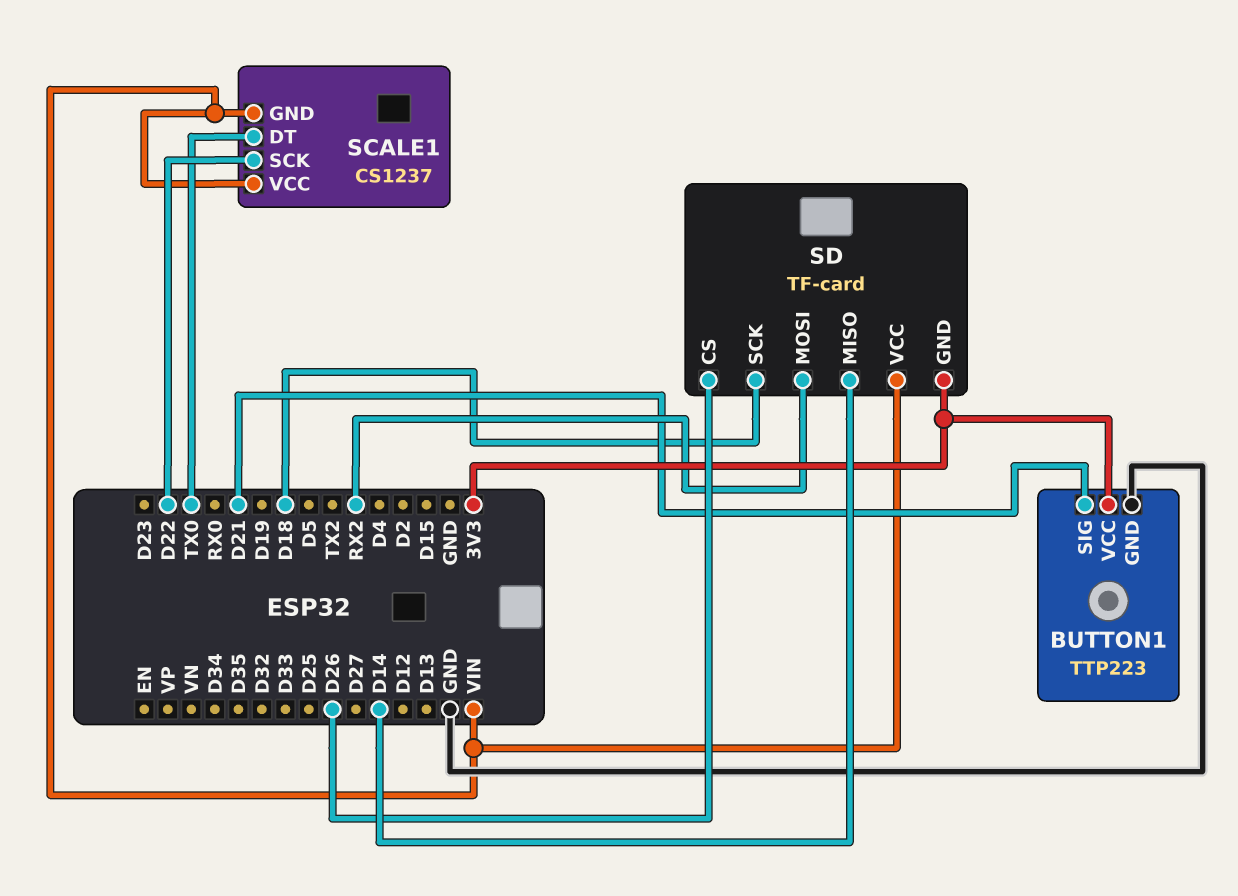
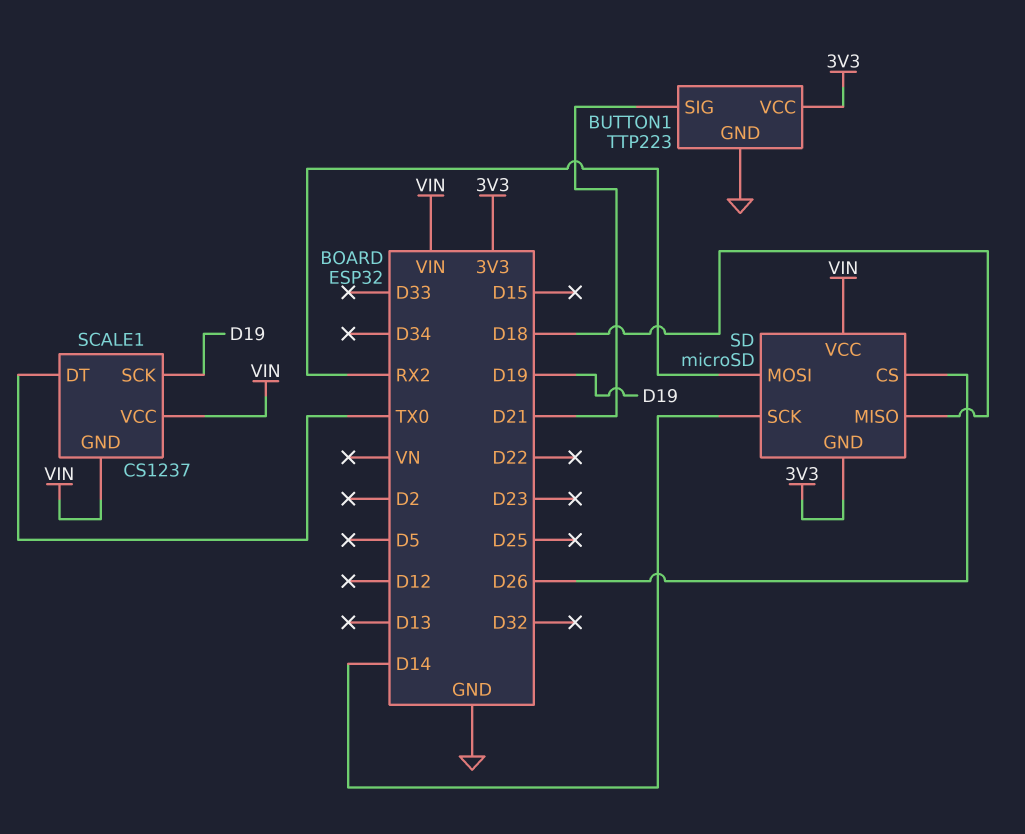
SCALE1 pin SCK: D22 -> D19
SD: TF-card -> microSD
SD pin MISO: D14 -> D18
SD pin SCK: D18 -> D14

